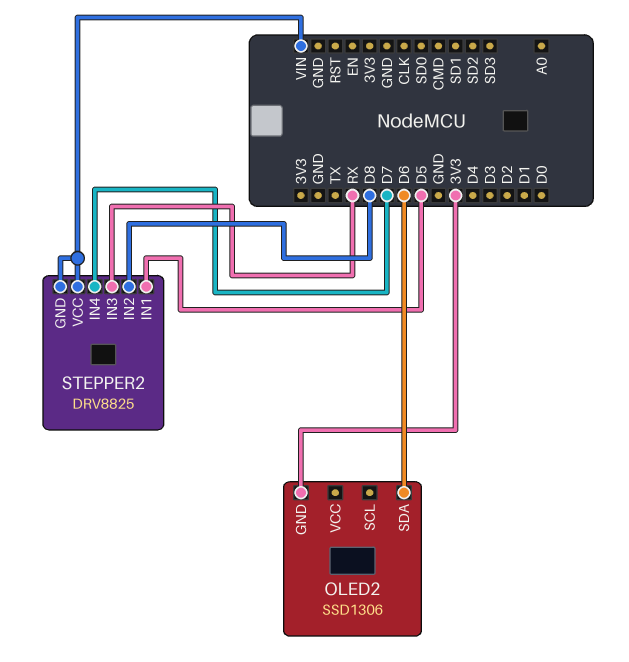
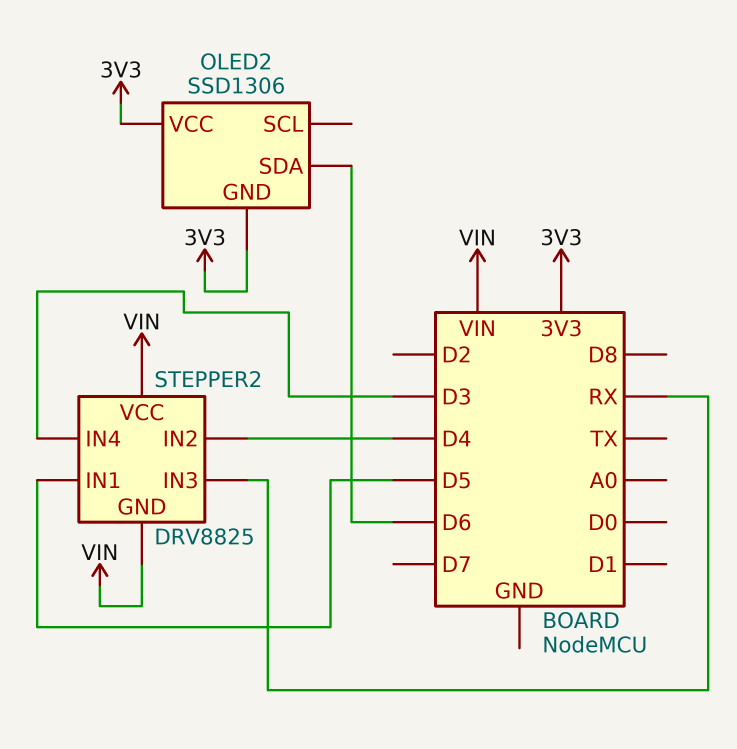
OLED2 pin VCC: none -> 3V3
STEPPER2 pin IN2: D8 -> D4
STEPPER2 pin IN4: D7 -> D3

